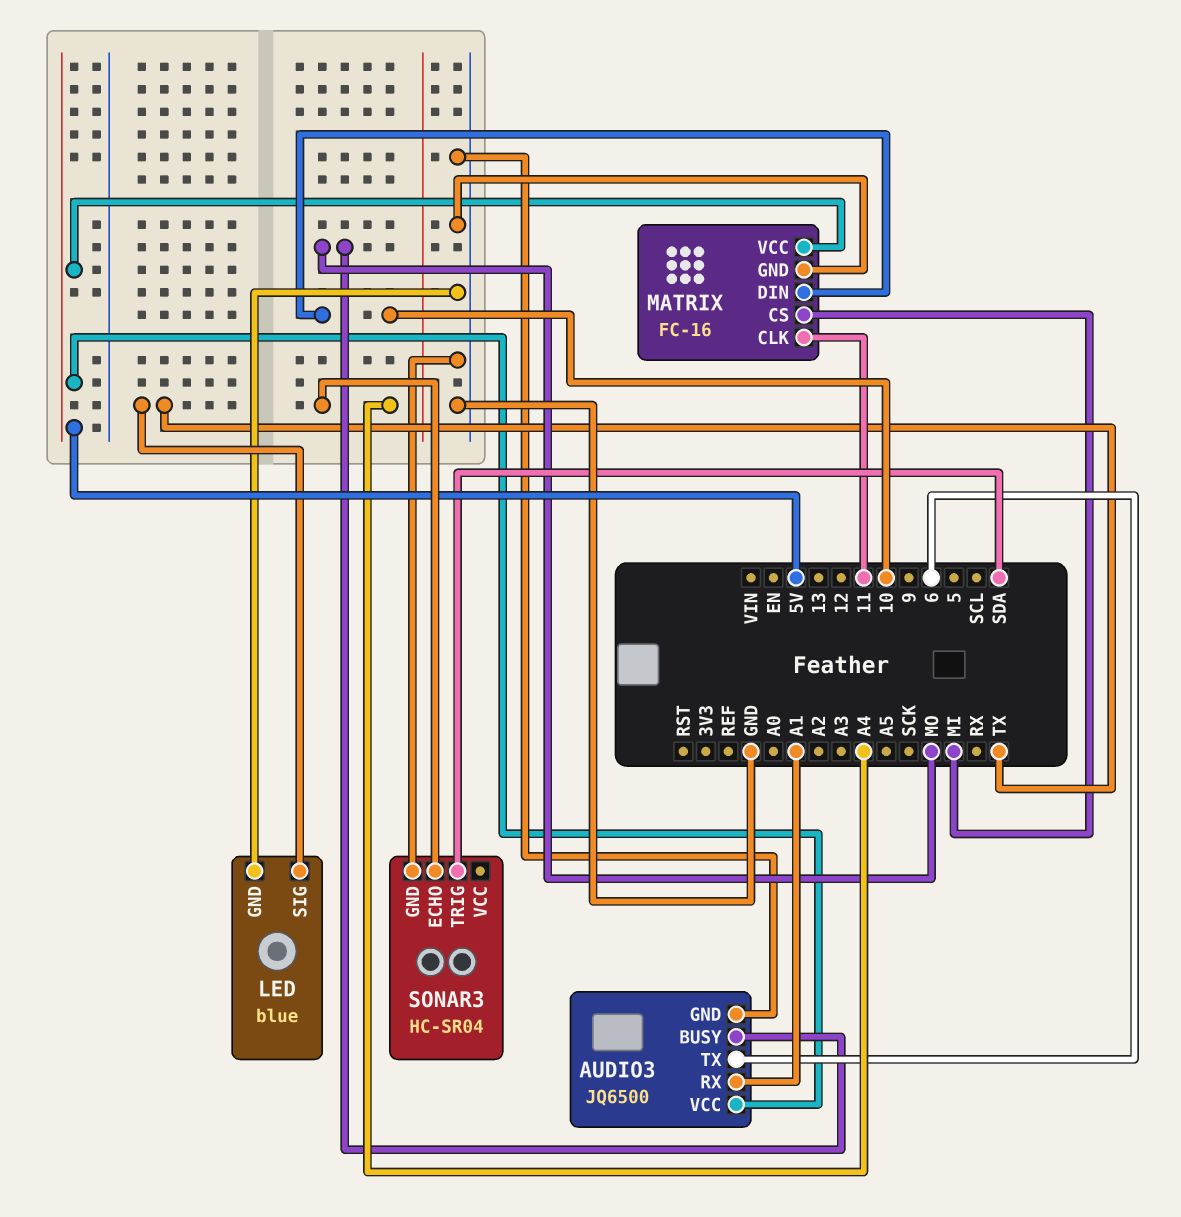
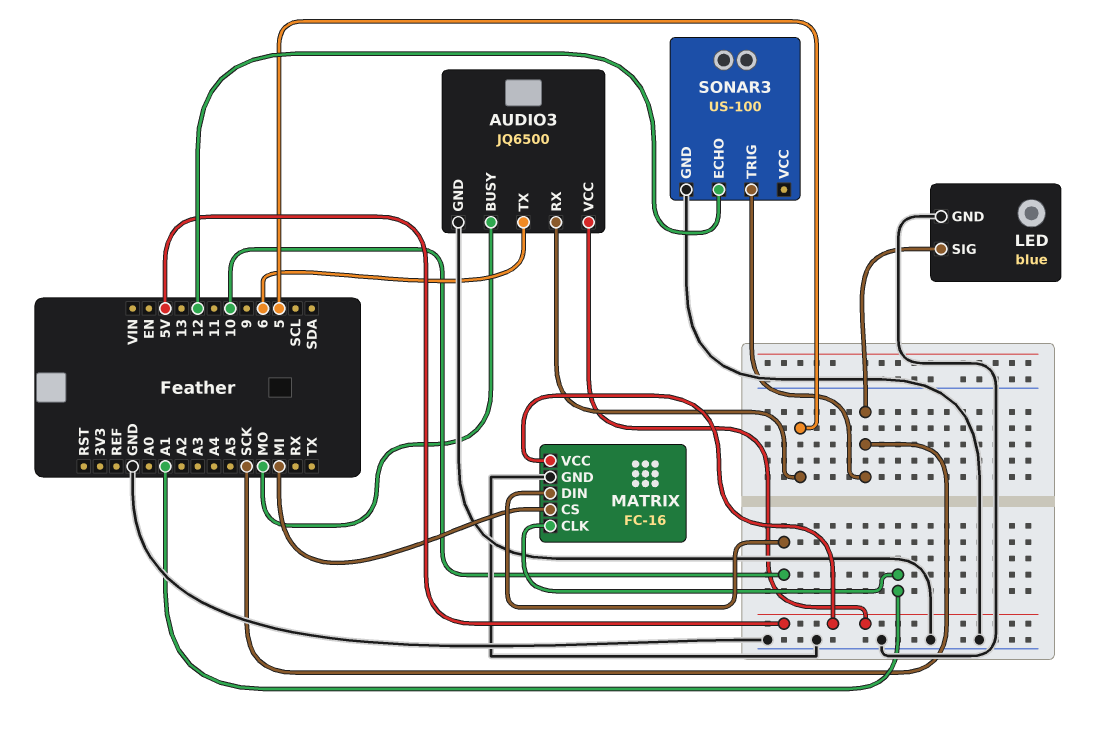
AUDIO3 pin RX: A1 -> 5
LED pin SIG: TX -> SCK
MATRIX pin CLK: 11 -> A1
SONAR3: HC-SR04 -> US-100
SONAR3 pin ECHO: A4 -> 12
SONAR3 pin TRIG: SDA -> SCK

